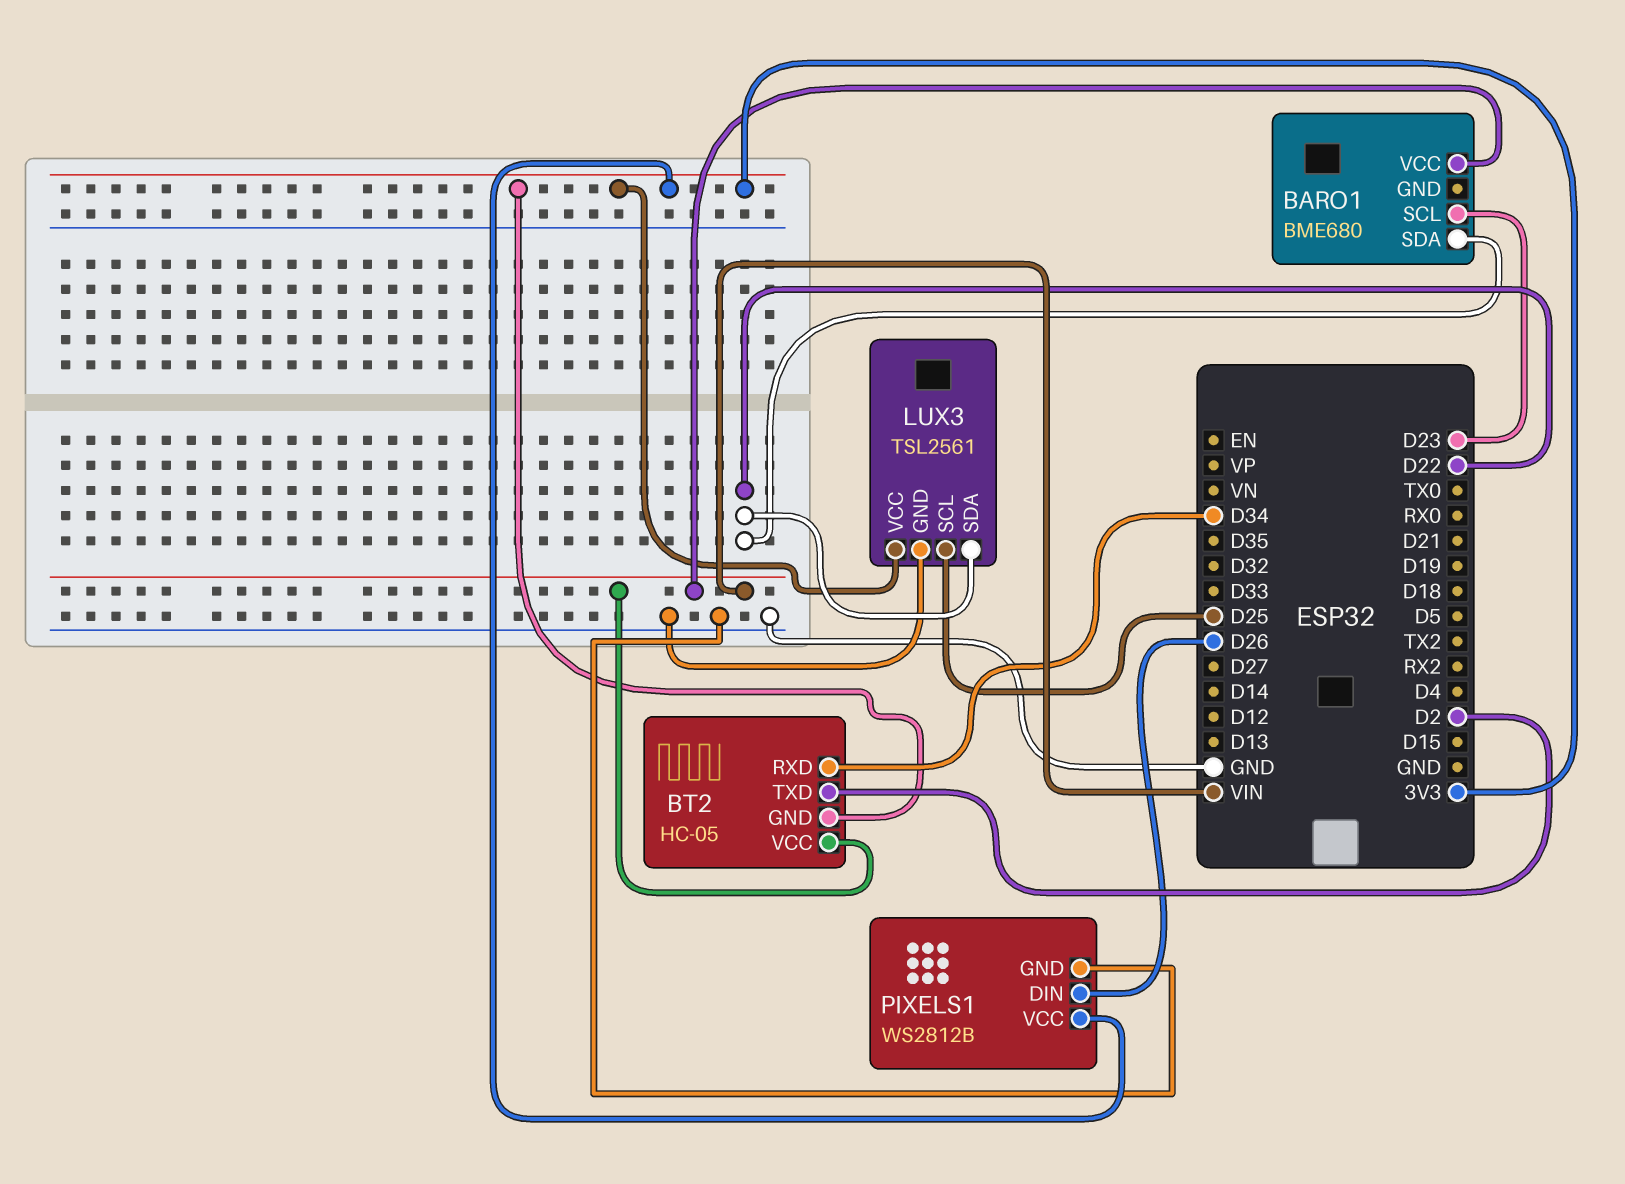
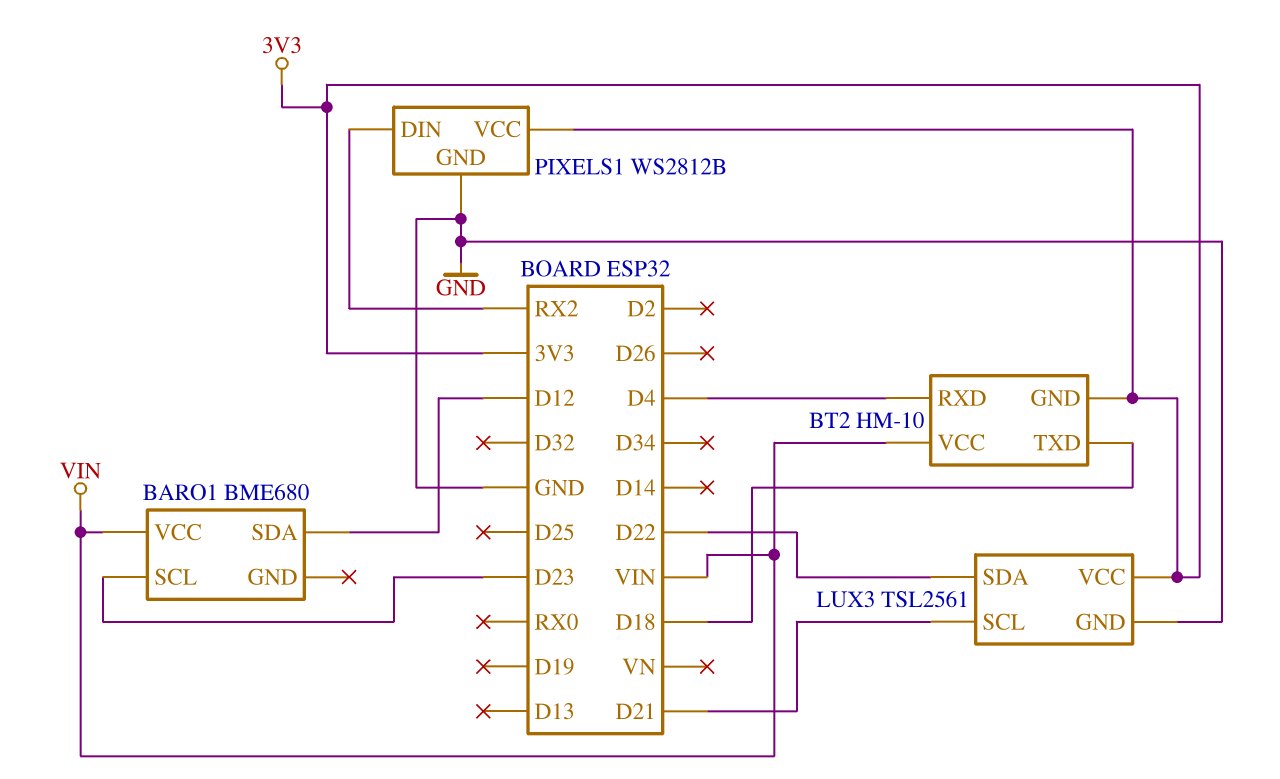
BARO1 pin SDA: D22 -> D12
BT2: HC-05 -> HM-10
BT2 pin RXD: D34 -> D4
BT2 pin TXD: D2 -> D18
LUX3 pin SCL: D25 -> D21
PIXELS1 pin DIN: D26 -> RX2

